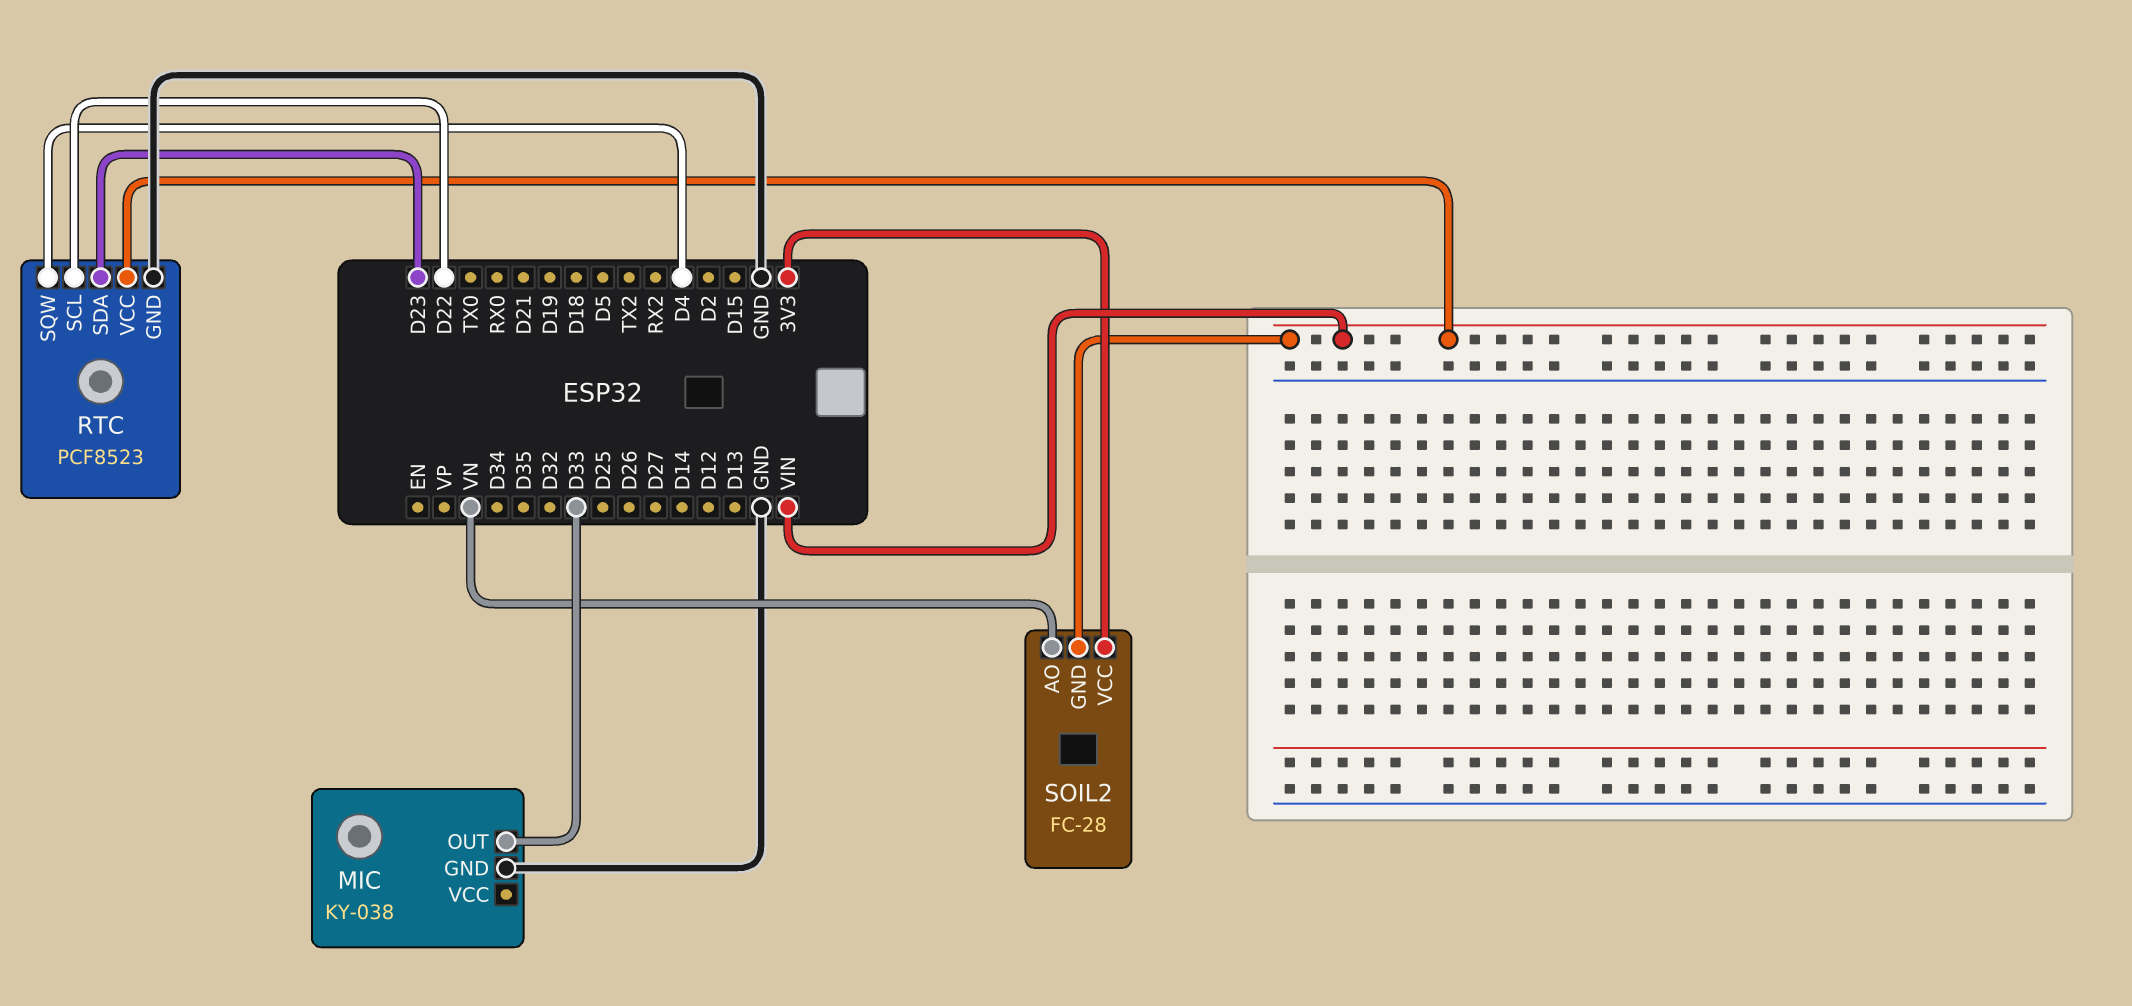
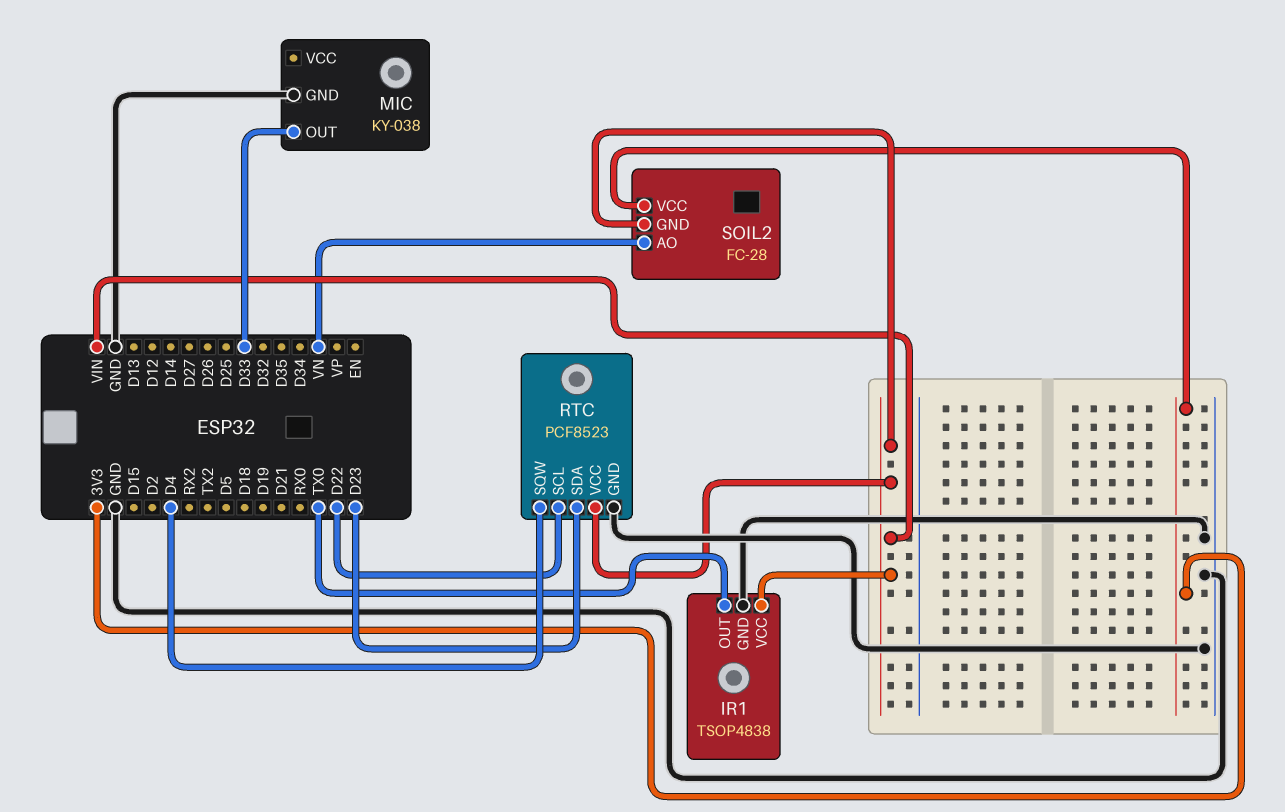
IR1: none -> TSOP4838
IR1 pin GND: none -> GND
IR1 pin OUT: none -> TX0
IR1 pin VCC: none -> VIN

